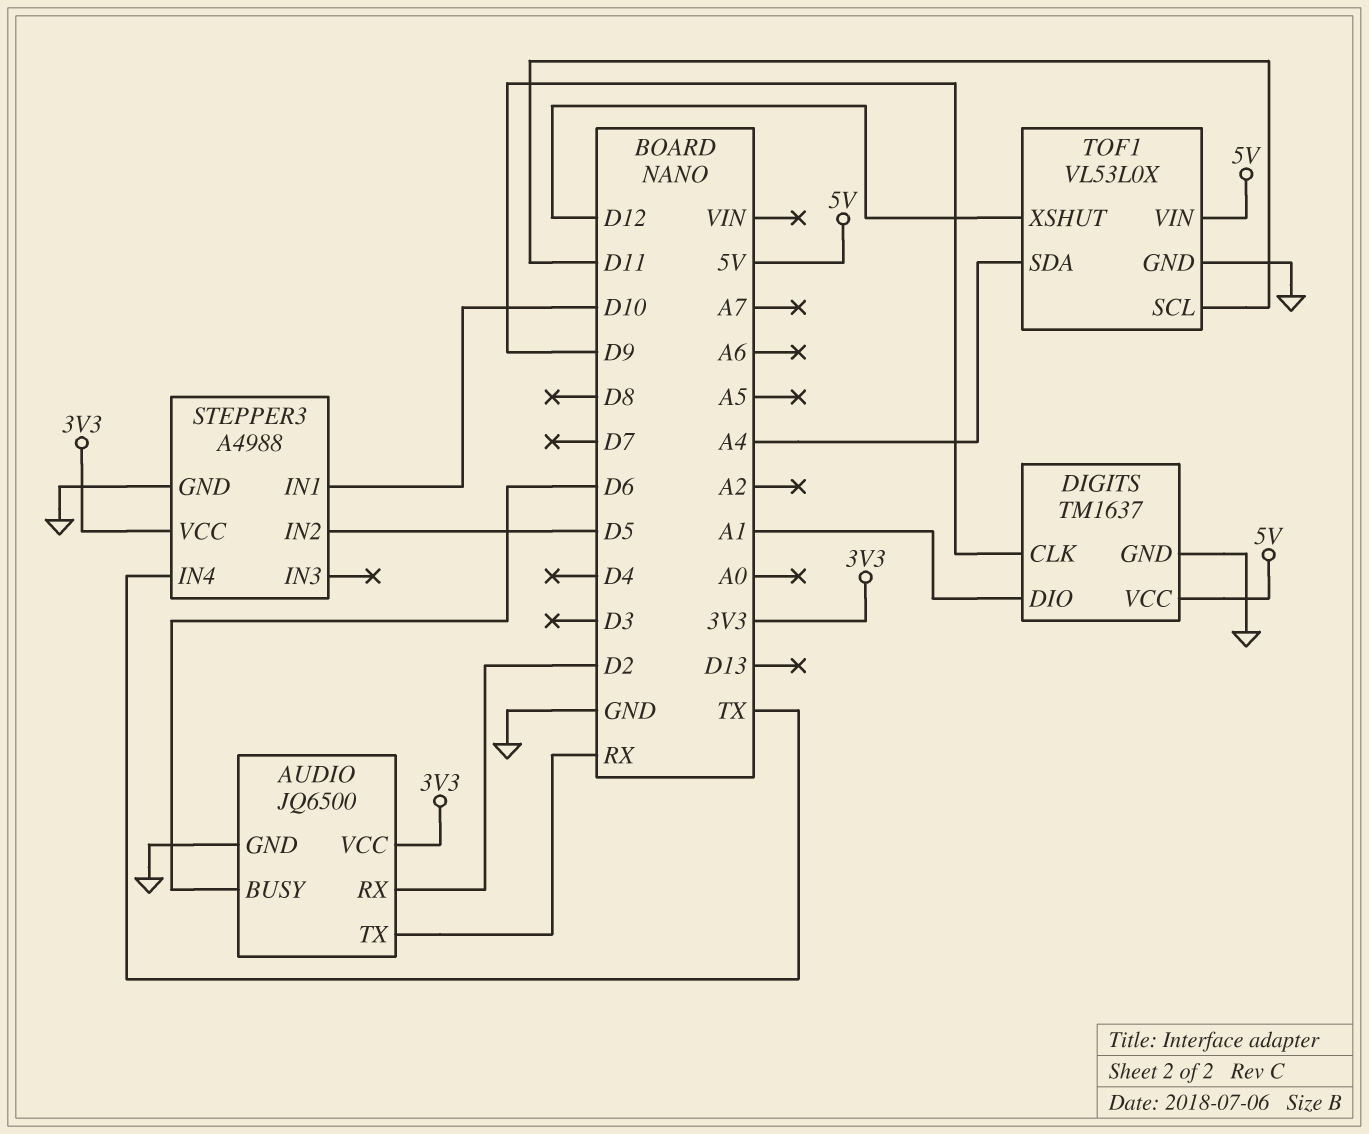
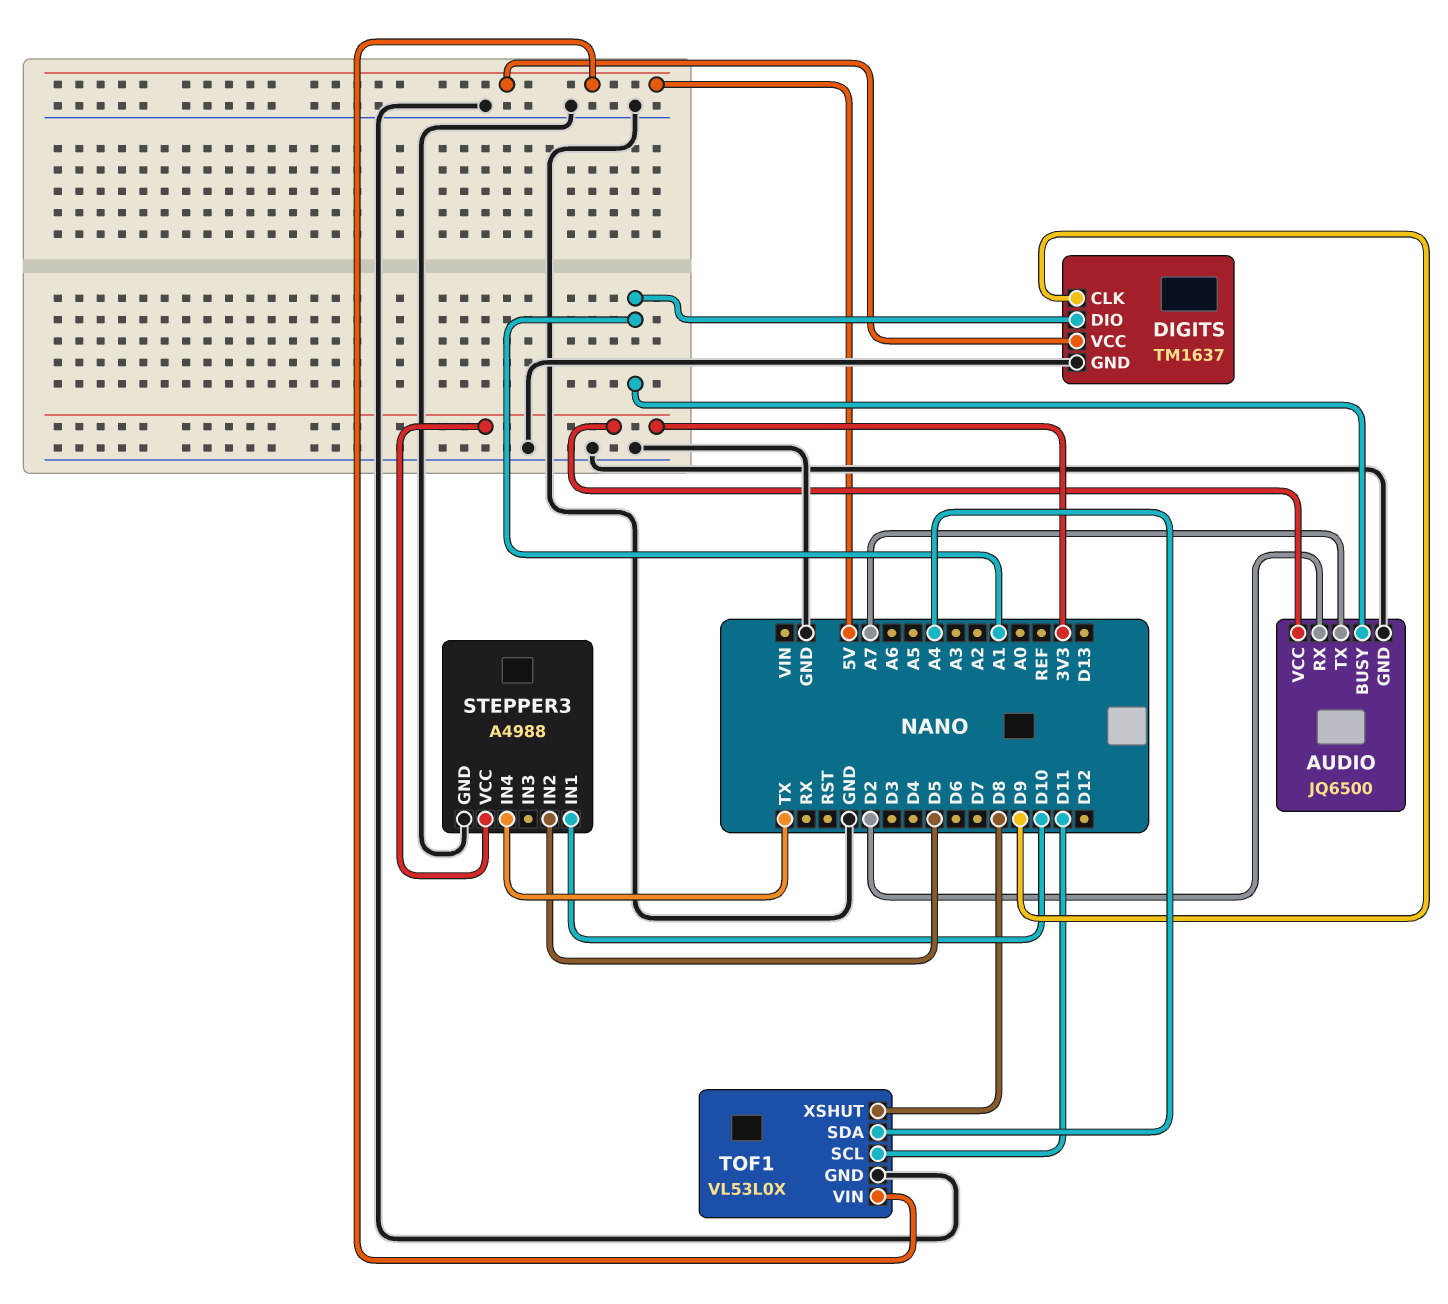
AUDIO pin BUSY: D6 -> A1
AUDIO pin TX: RX -> A7
TOF1 pin XSHUT: D12 -> D8

